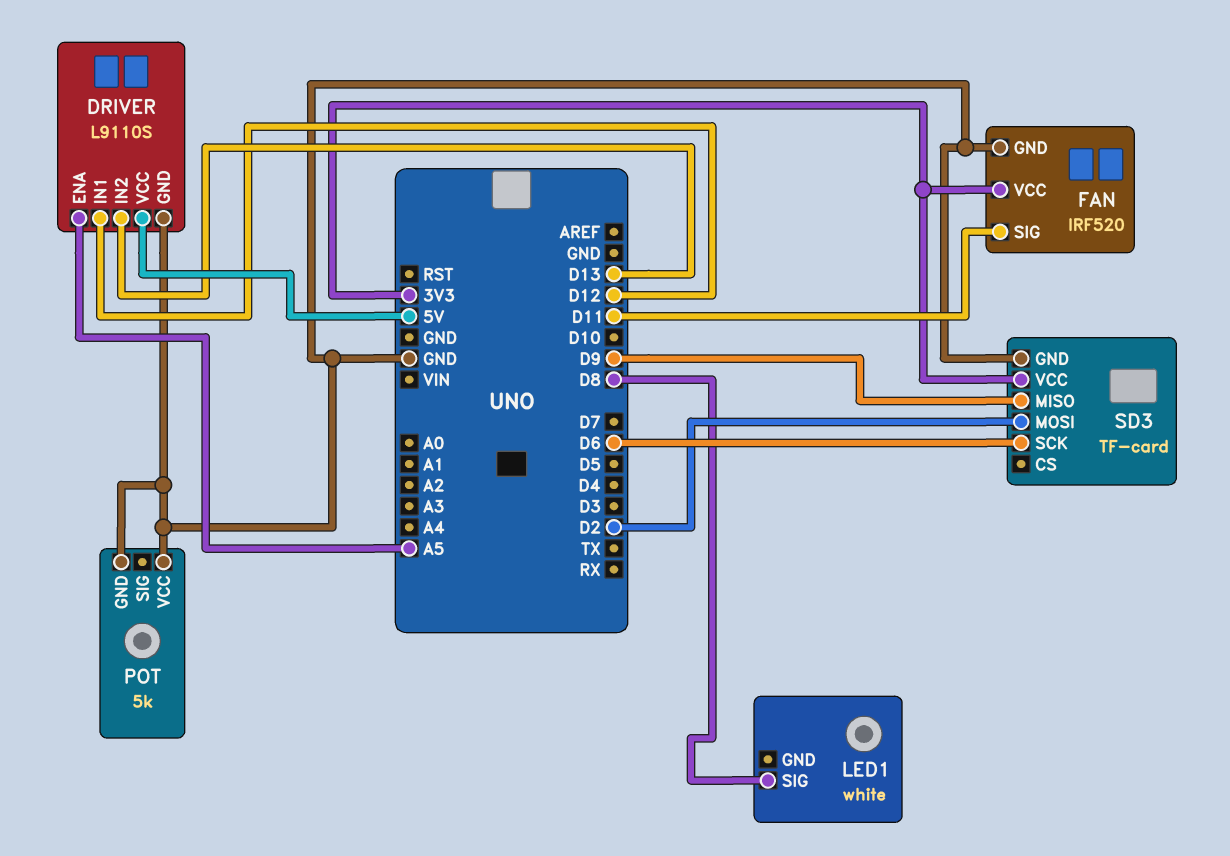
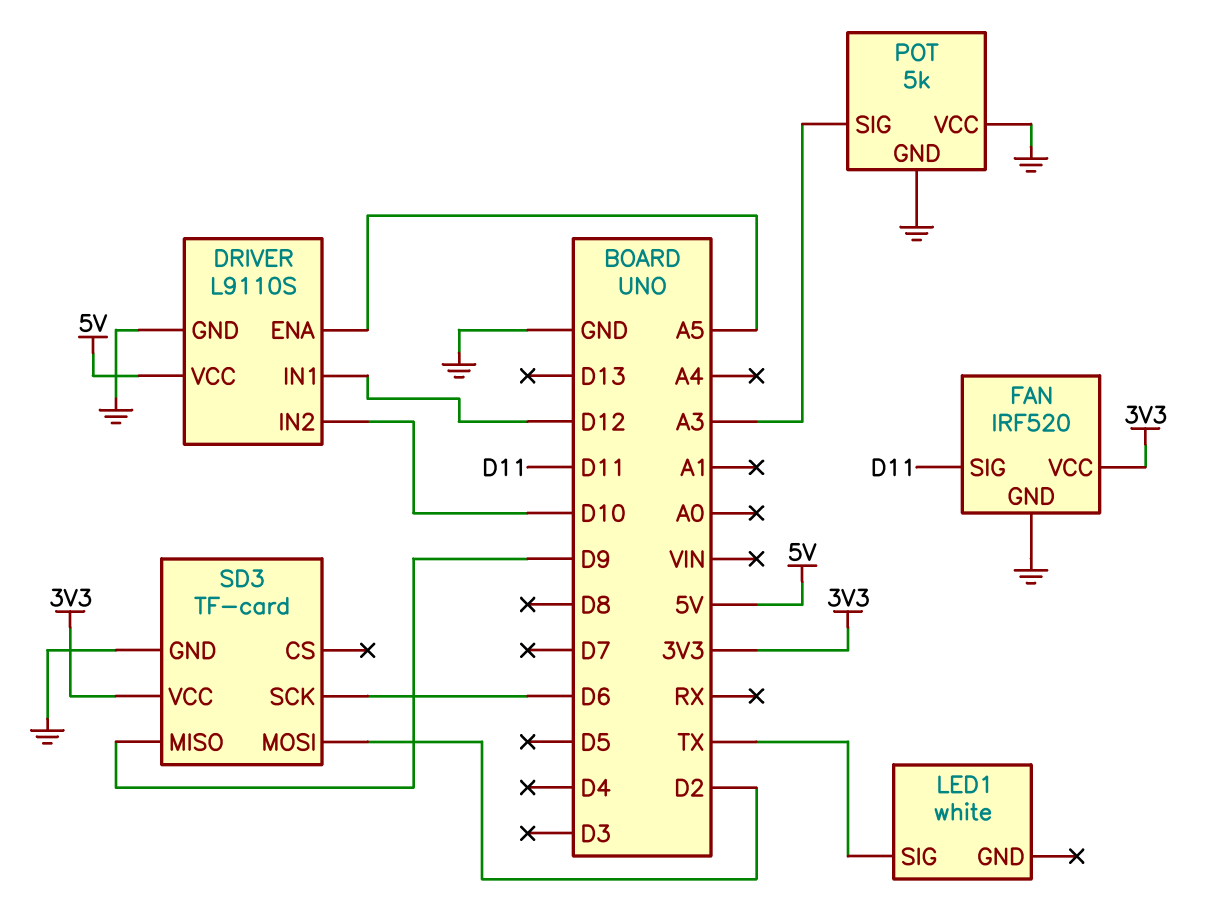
DRIVER pin IN2: D13 -> D10
LED1 pin SIG: D8 -> TX
POT pin SIG: none -> A3

